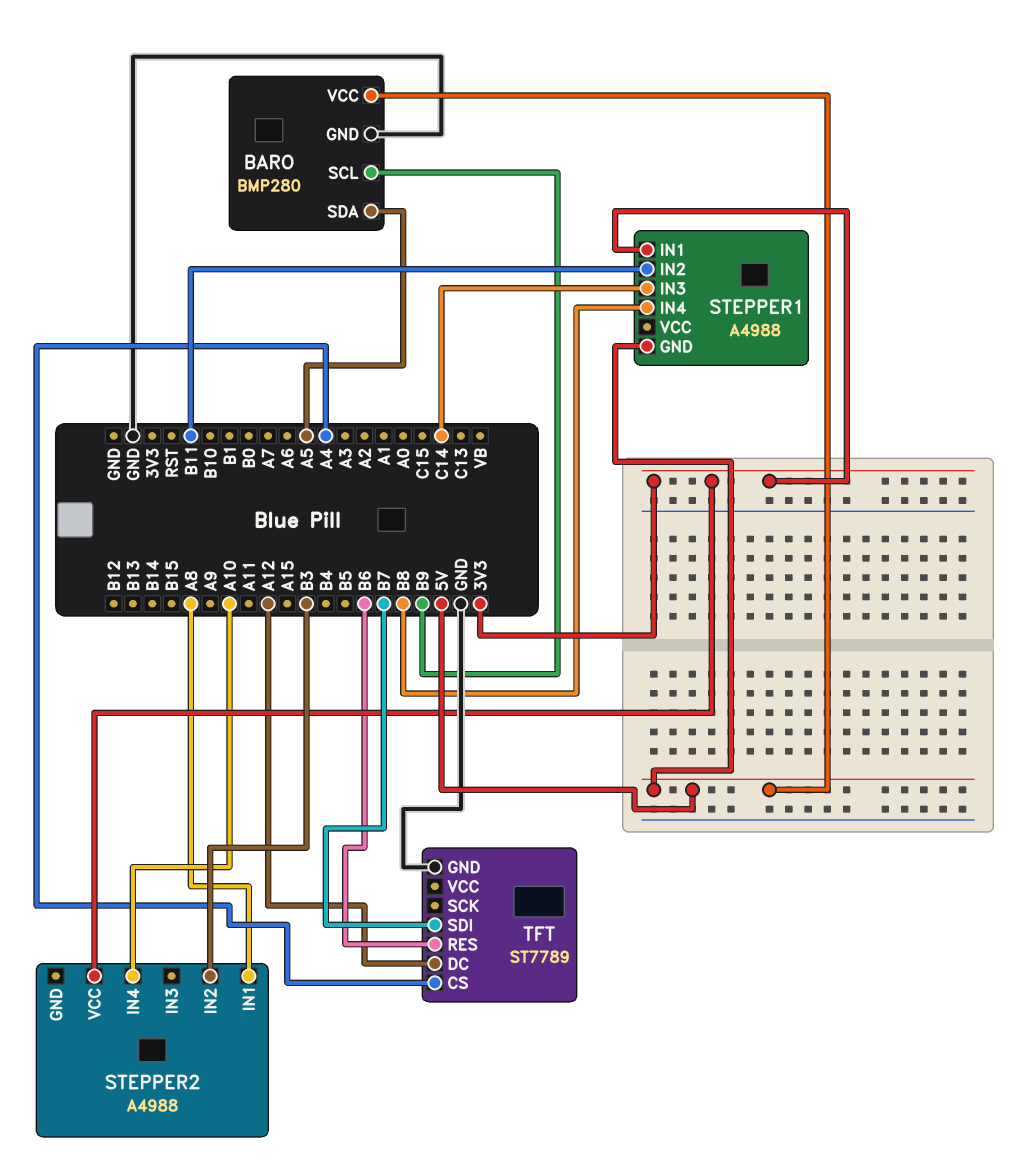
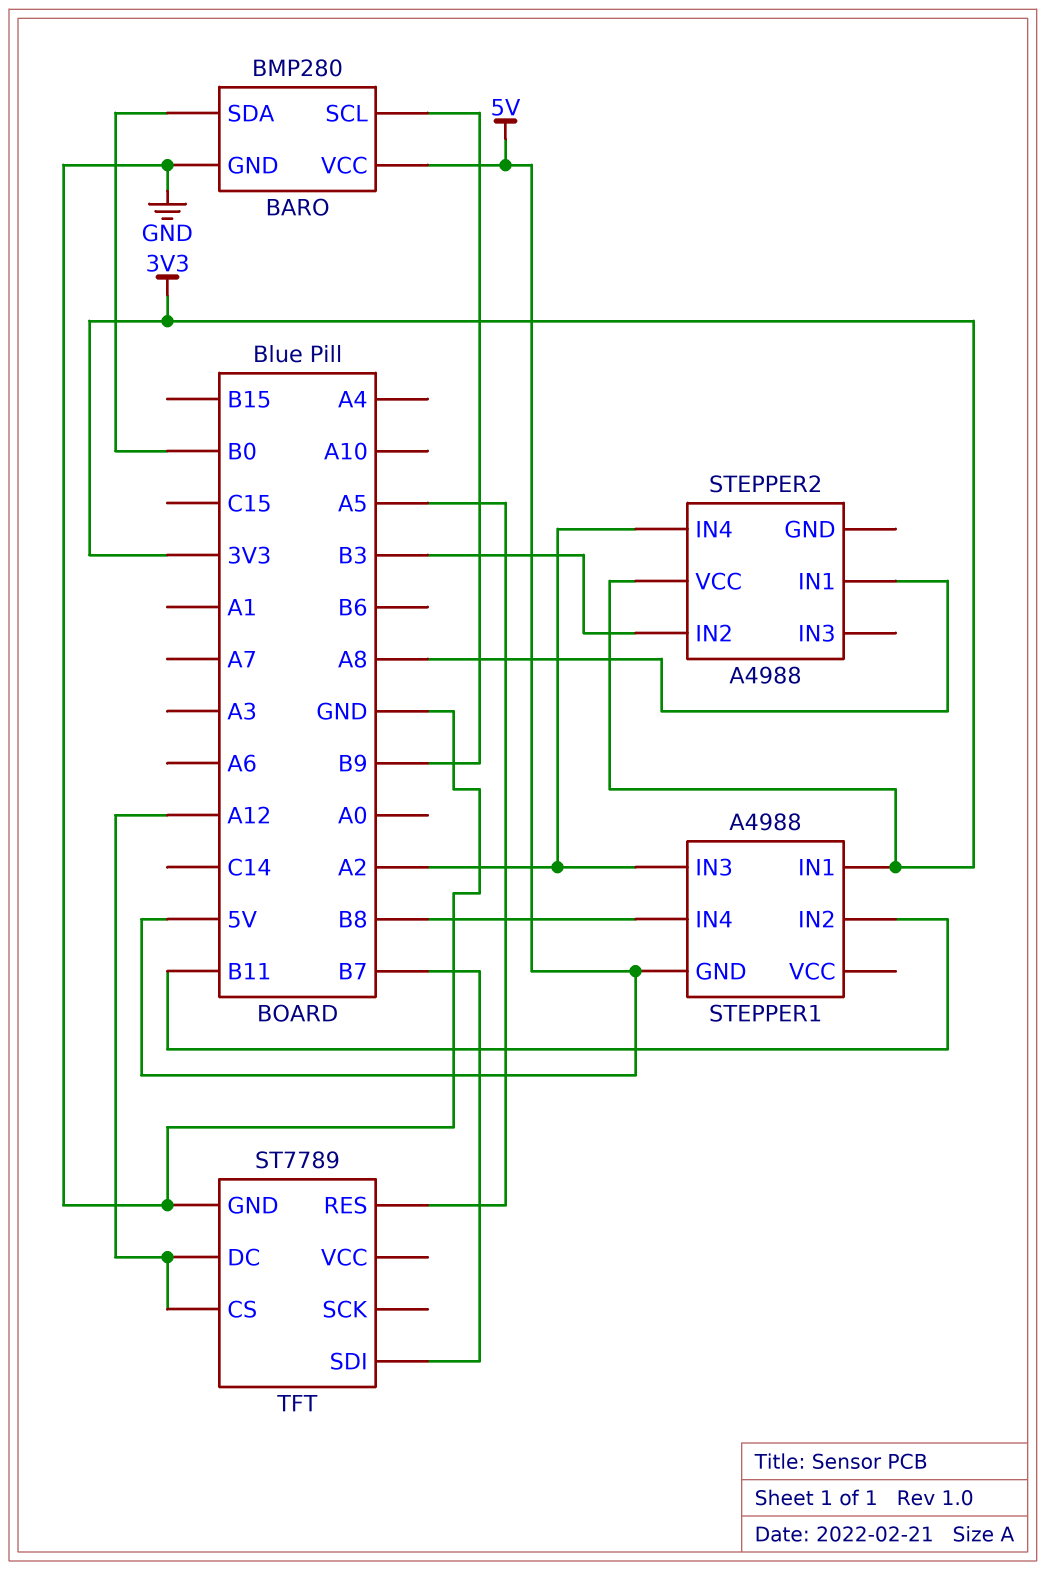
BARO pin SDA: A5 -> B0
STEPPER1 pin IN3: C14 -> A2
STEPPER2 pin IN4: A10 -> A2
TFT pin CS: A4 -> A12
TFT pin RES: B6 -> A5

